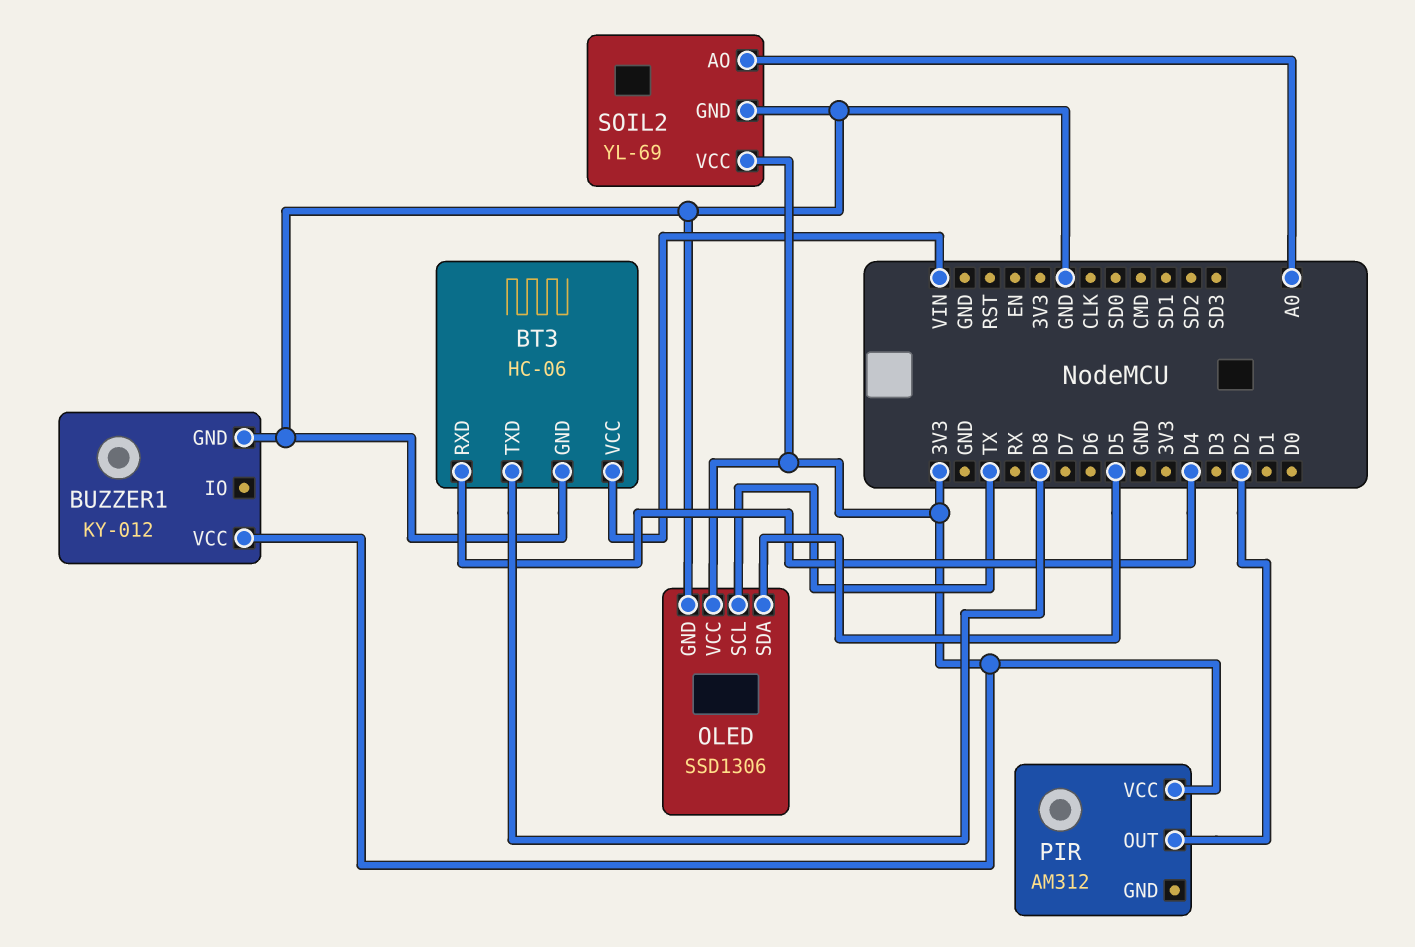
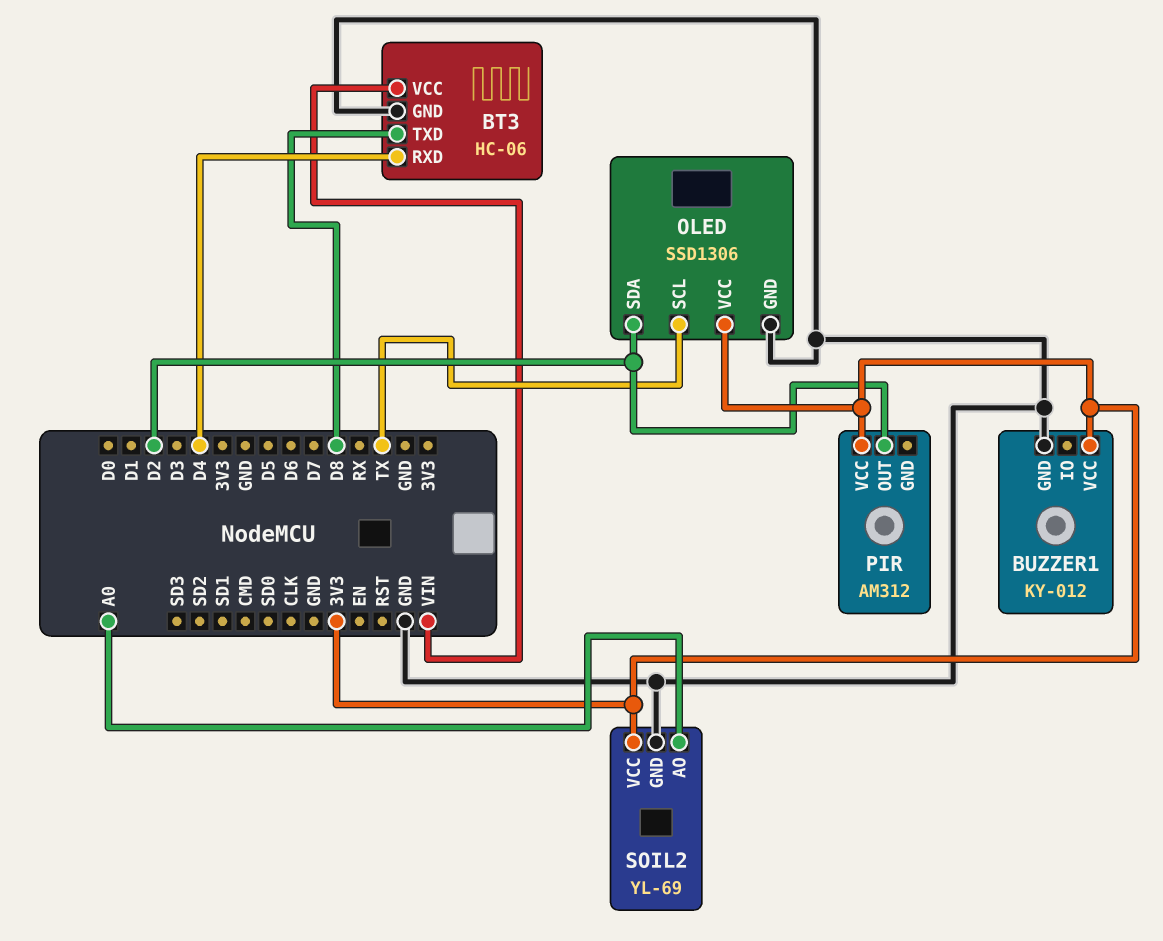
OLED pin SDA: D5 -> D2

